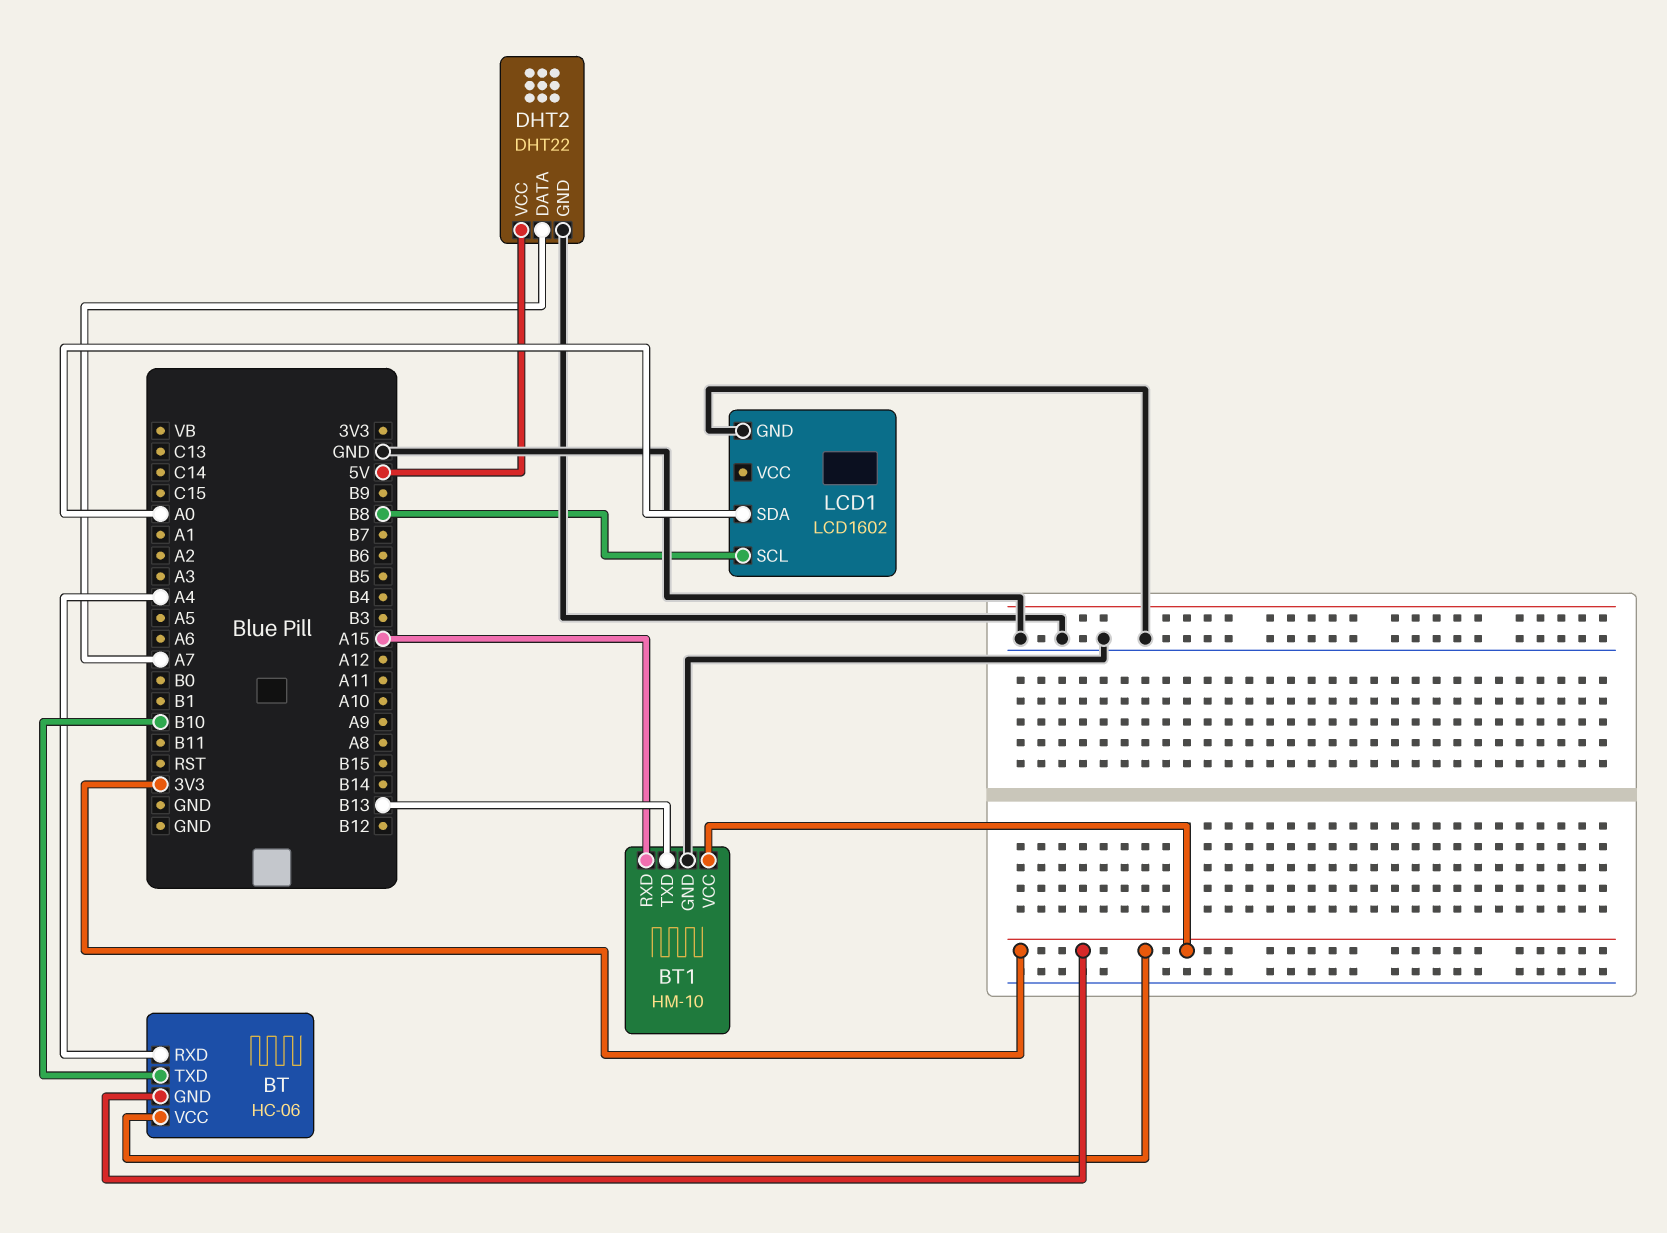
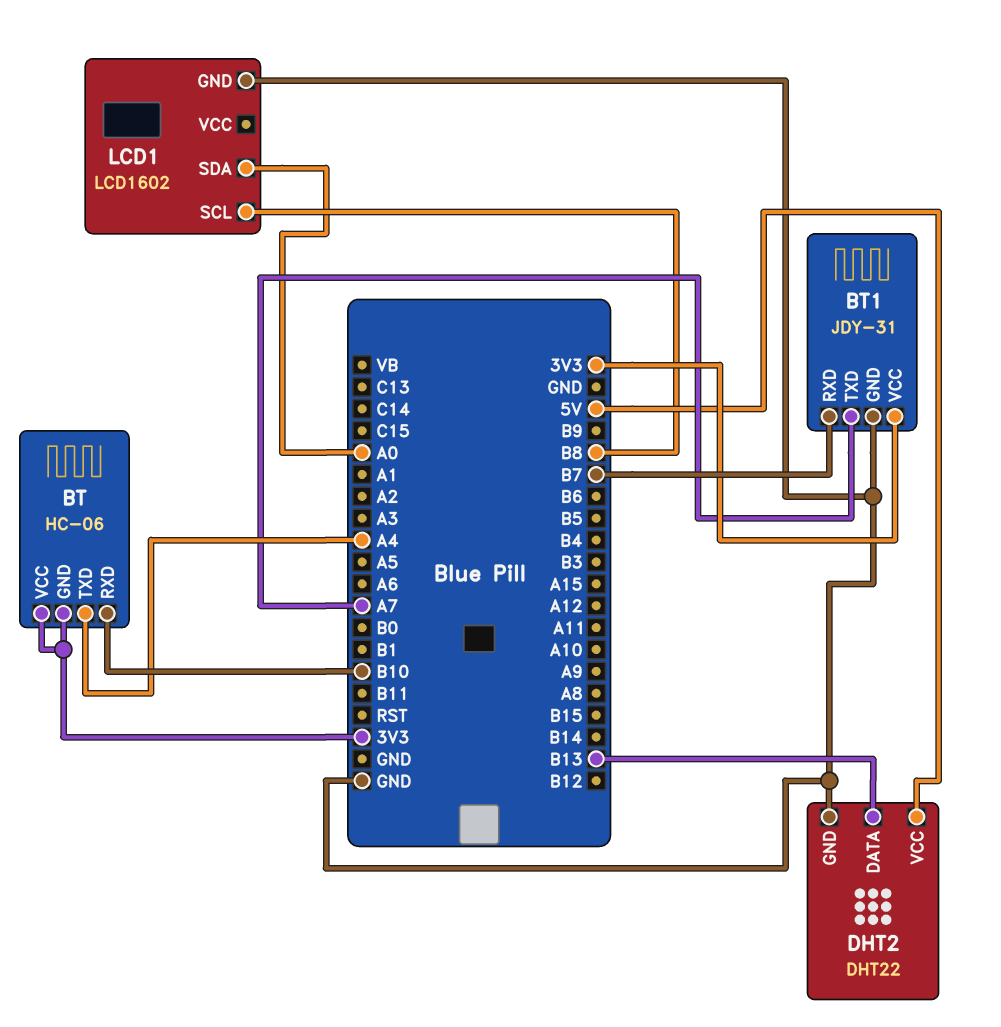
BT pin RXD: A4 -> B10
BT pin TXD: B10 -> A4
BT1: HM-10 -> JDY-31
BT1 pin RXD: A15 -> B7
BT1 pin TXD: B13 -> A7
DHT2 pin DATA: A7 -> B13

